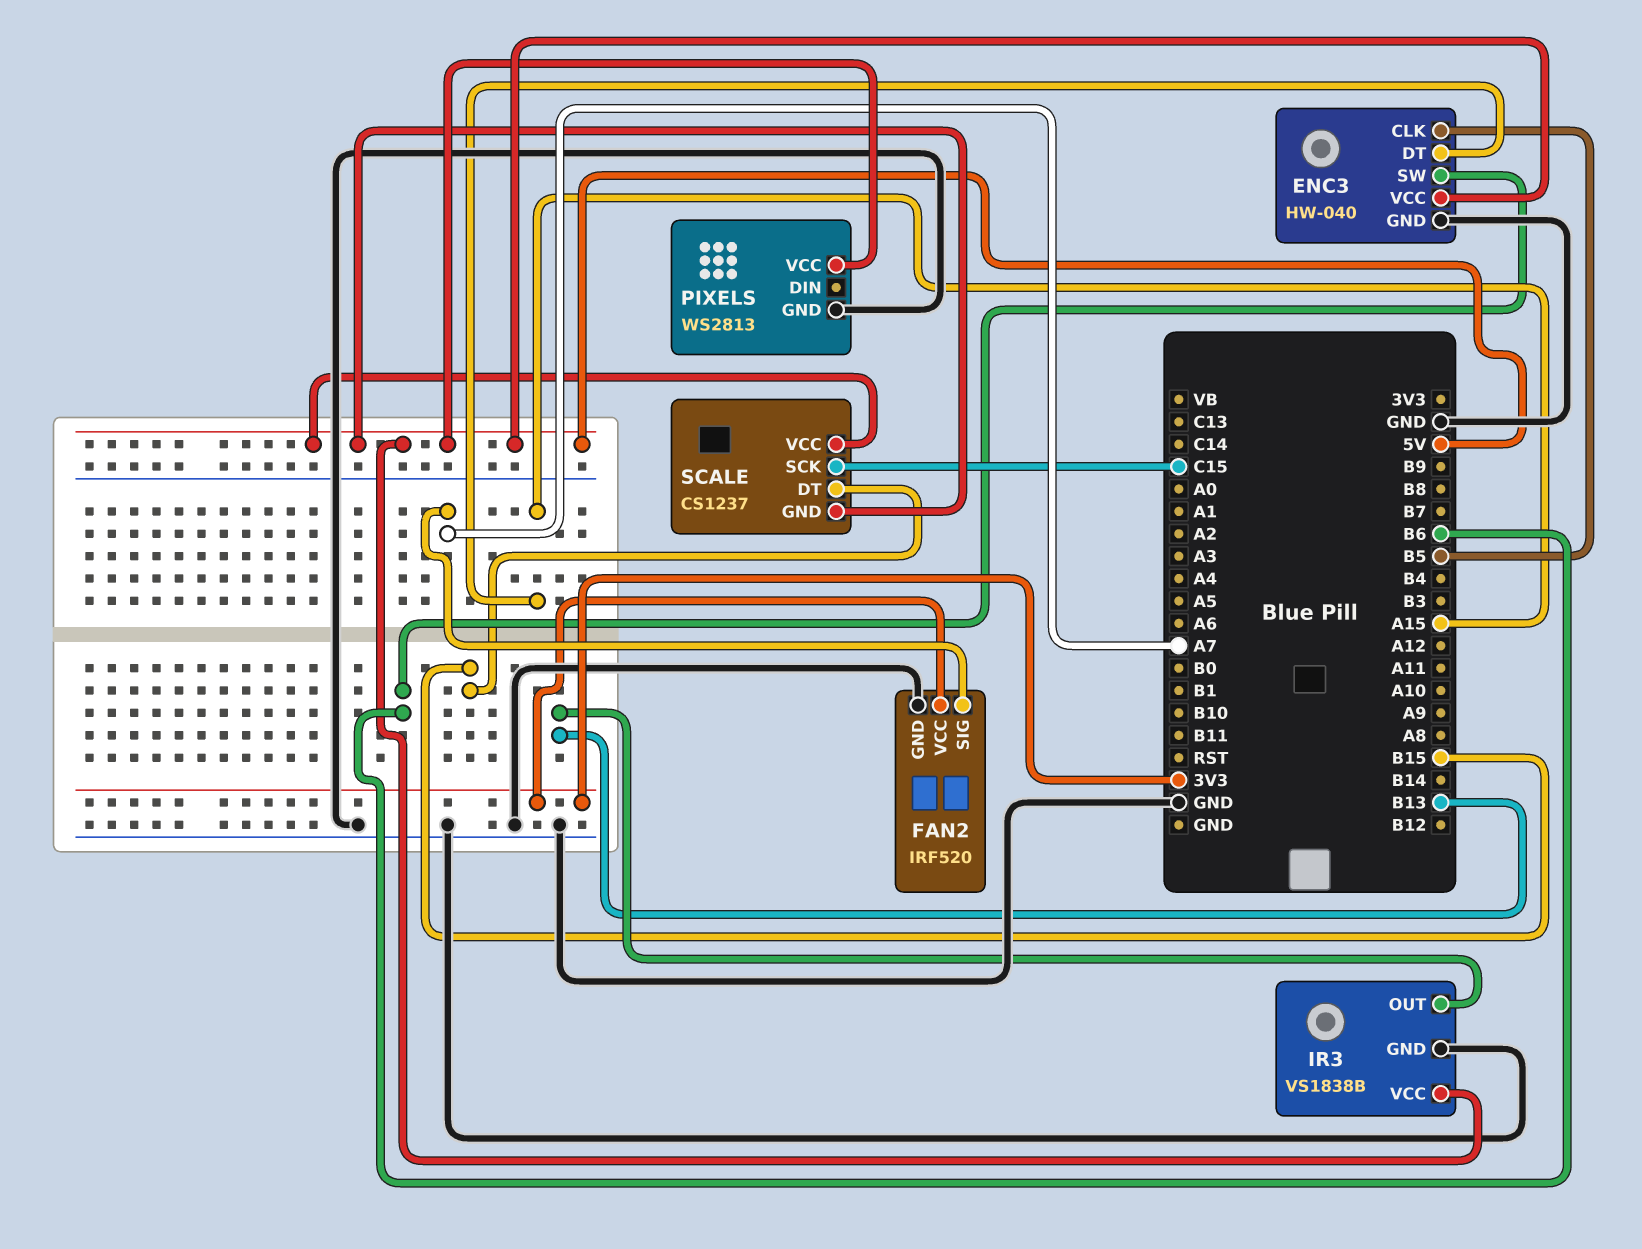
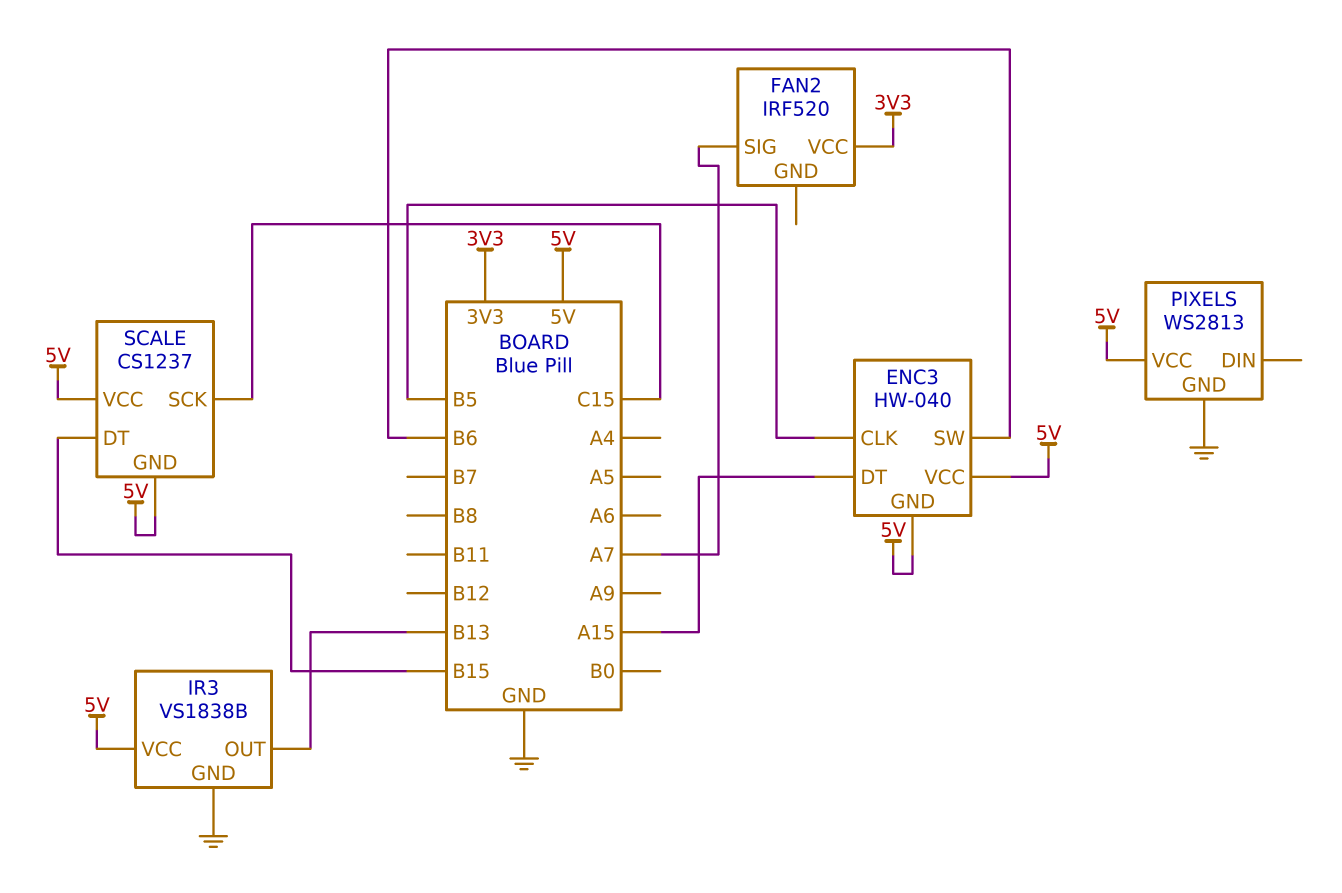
ENC3 pin GND: GND -> 5V
FAN2 pin GND: GND -> none

